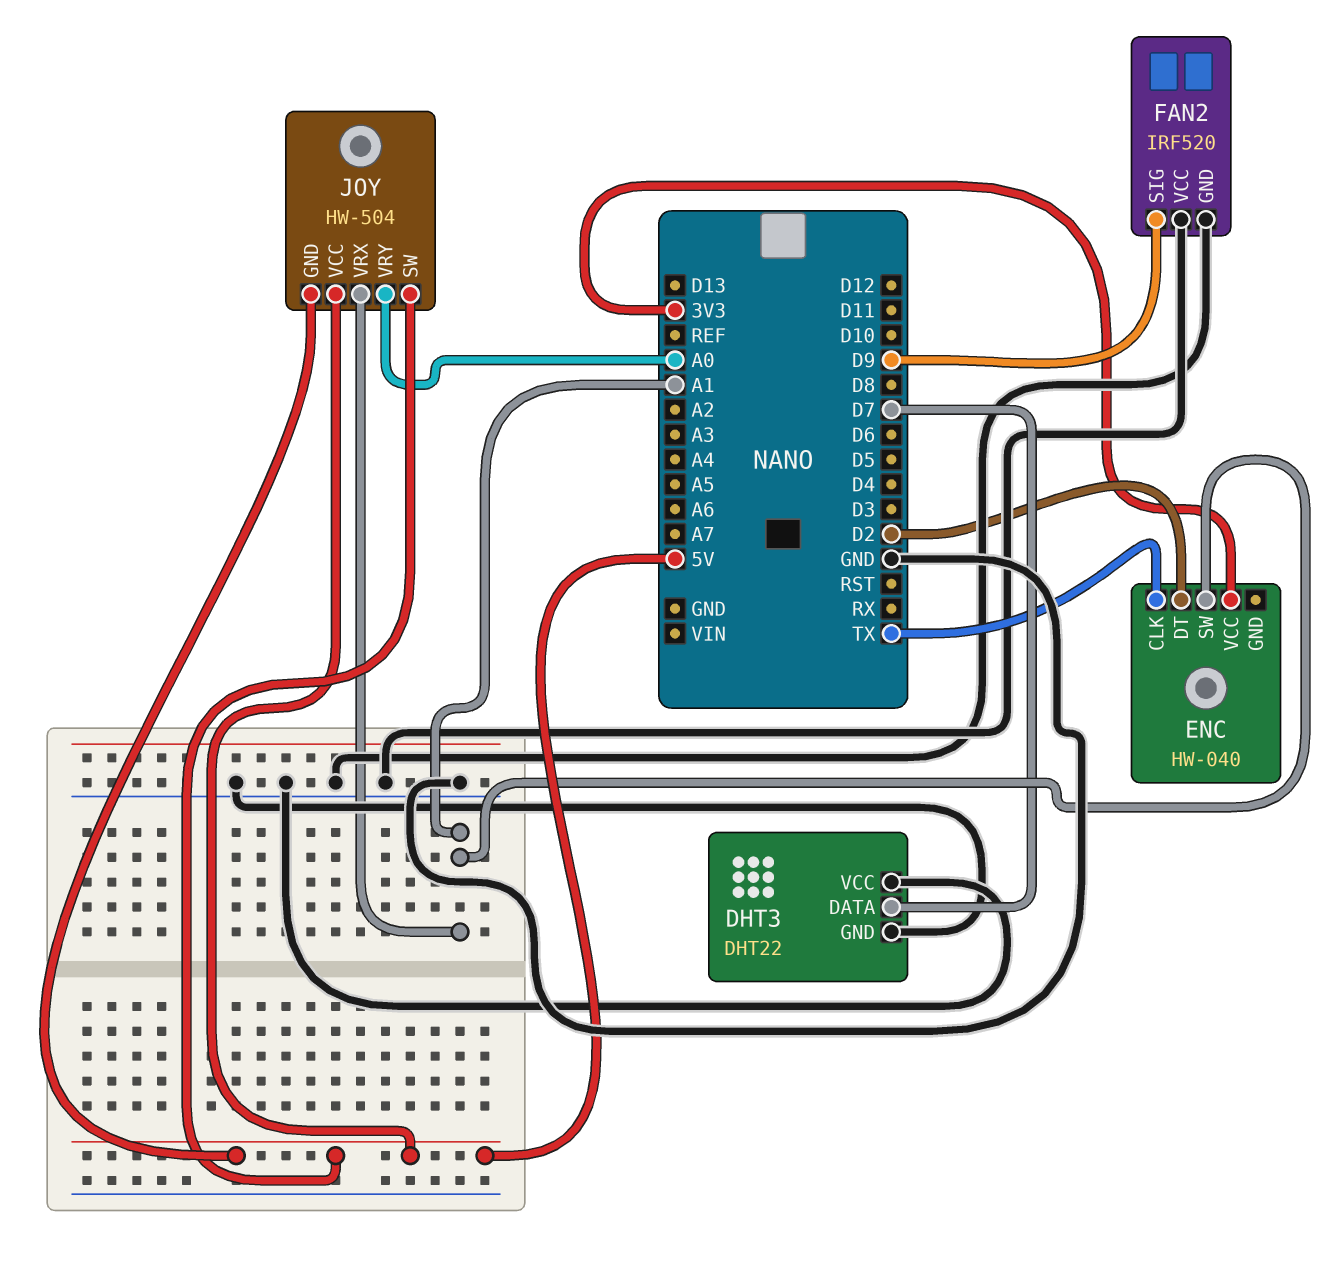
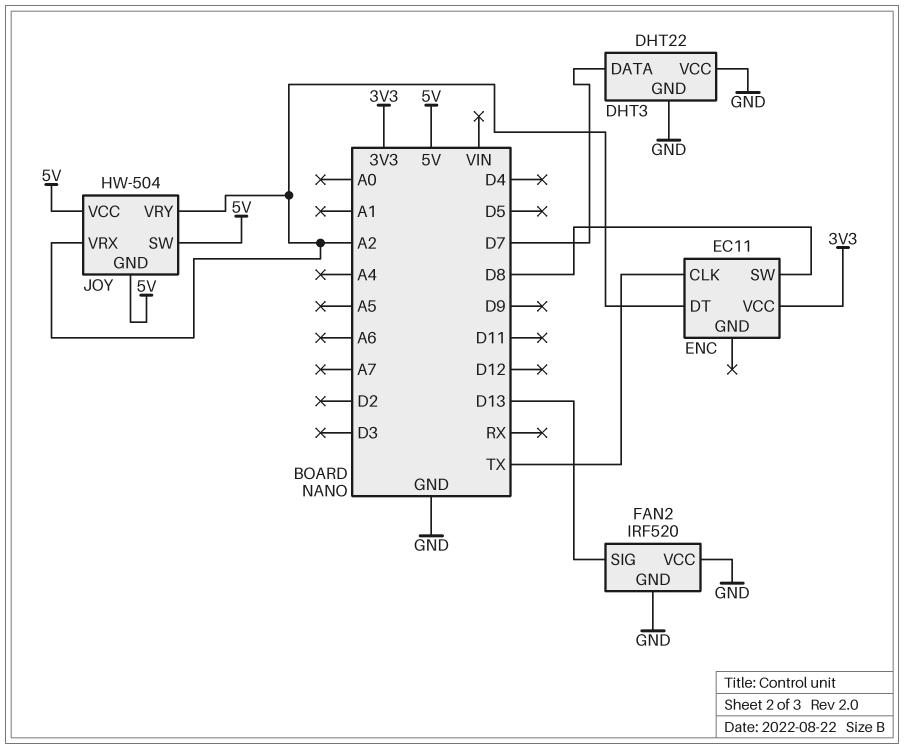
ENC: HW-040 -> EC11
ENC pin DT: D2 -> A2
ENC pin SW: A1 -> D8
FAN2 pin SIG: D9 -> D13
JOY pin VRX: A1 -> A2
JOY pin VRY: A0 -> A2

